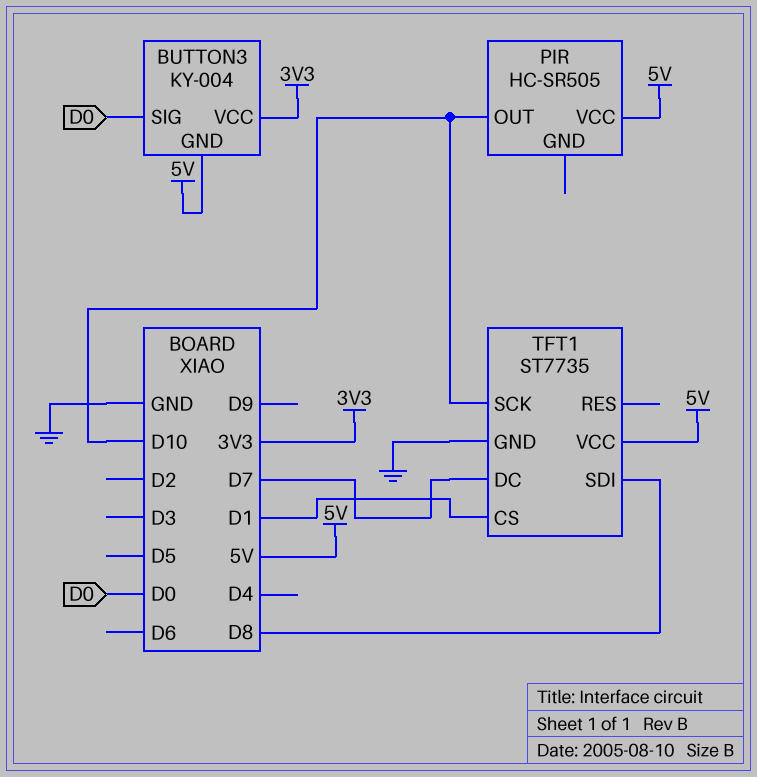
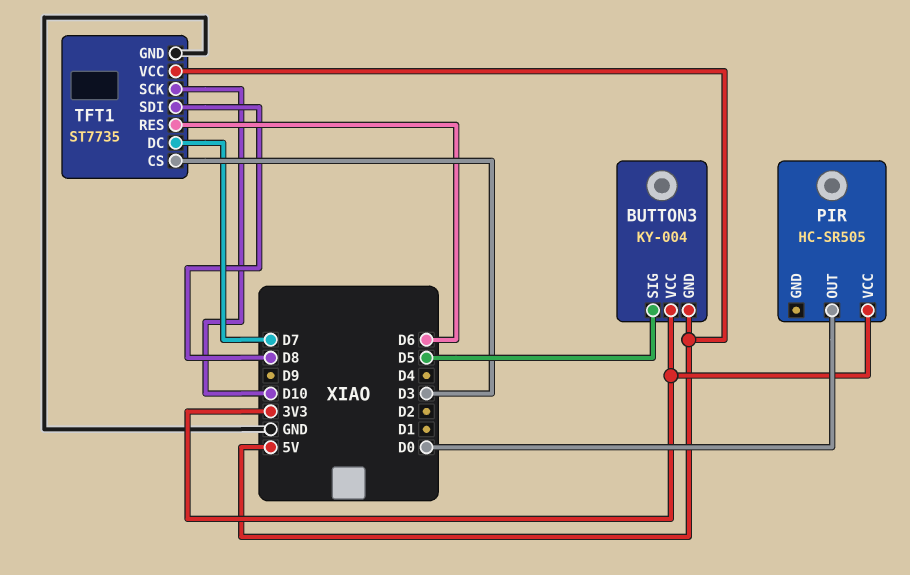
BUTTON3 pin SIG: D0 -> D5
PIR pin OUT: D10 -> D0
PIR pin VCC: 5V -> 3V3
TFT1 pin CS: D1 -> D3
TFT1 pin RES: none -> D6

